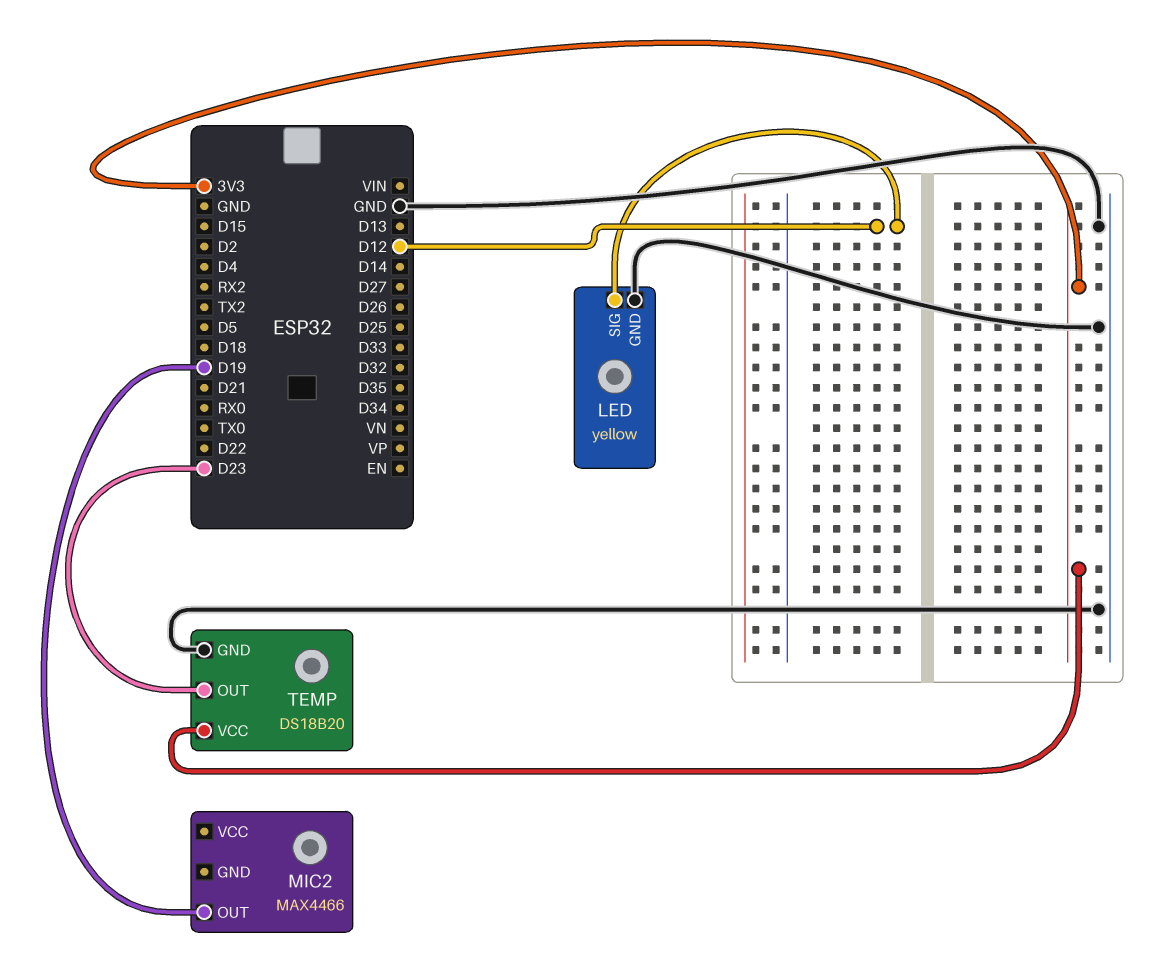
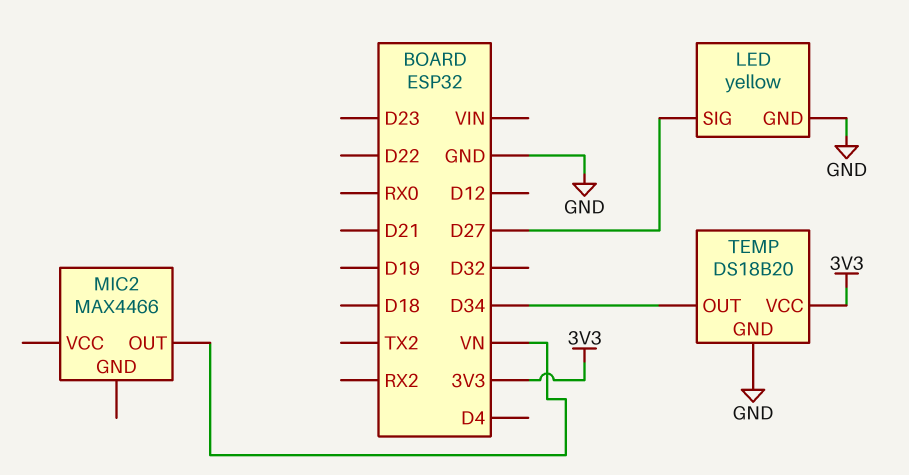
LED pin SIG: D12 -> D27
MIC2 pin OUT: D19 -> VN
TEMP pin OUT: D23 -> D34

